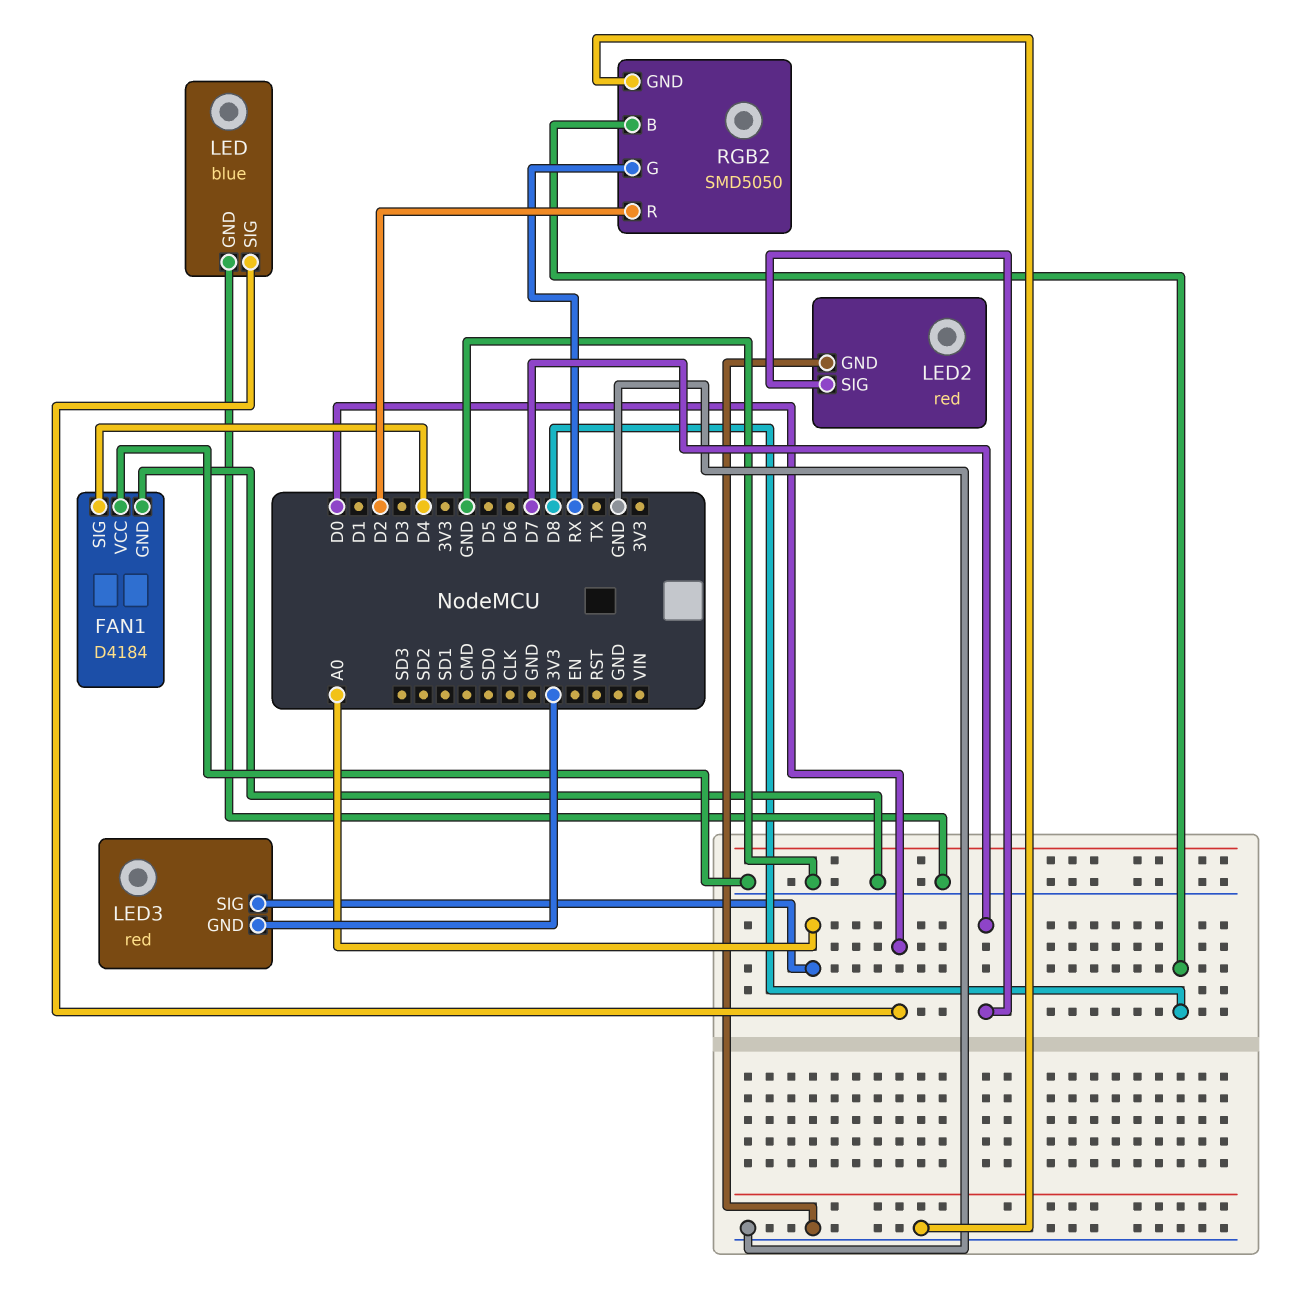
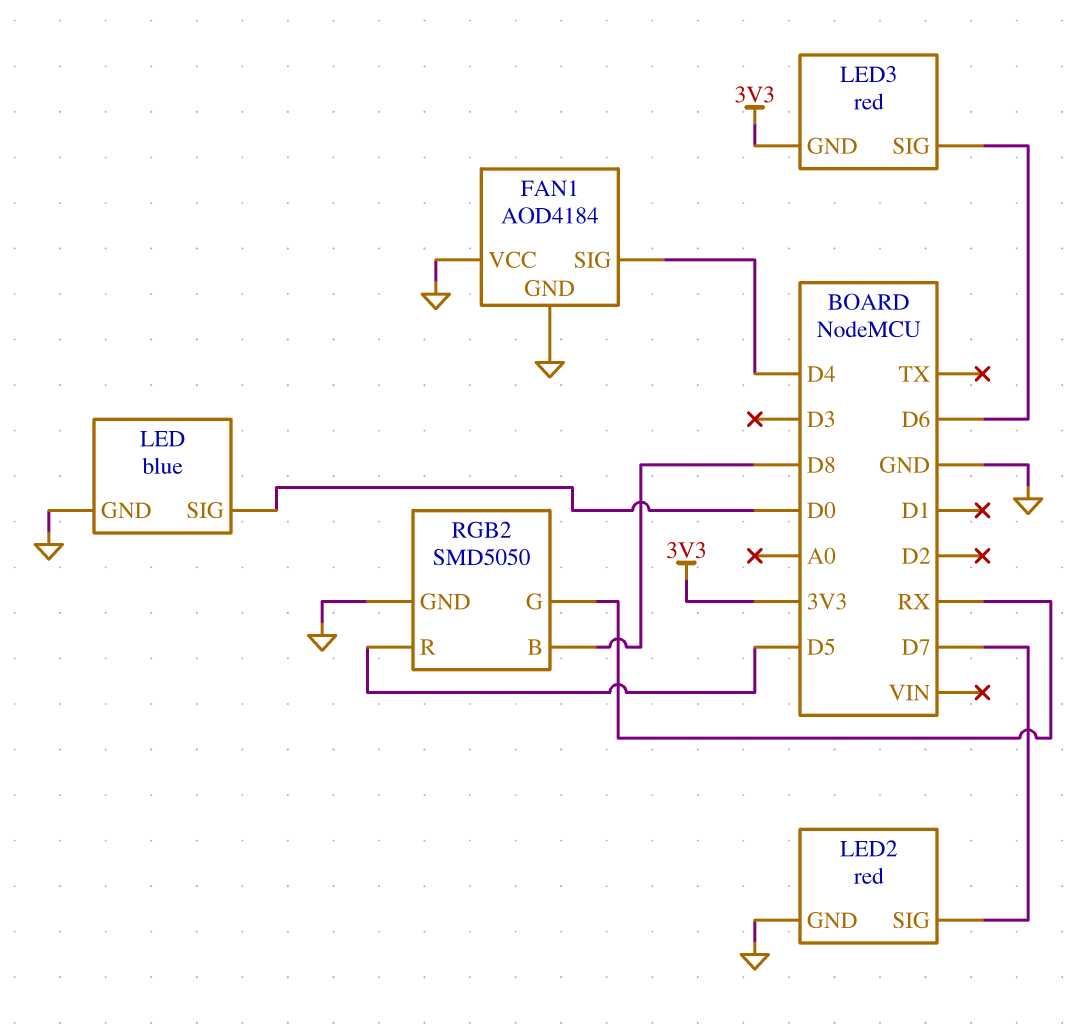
FAN1: D4184 -> AOD4184
LED3 pin SIG: A0 -> D6
RGB2 pin R: D2 -> D5

